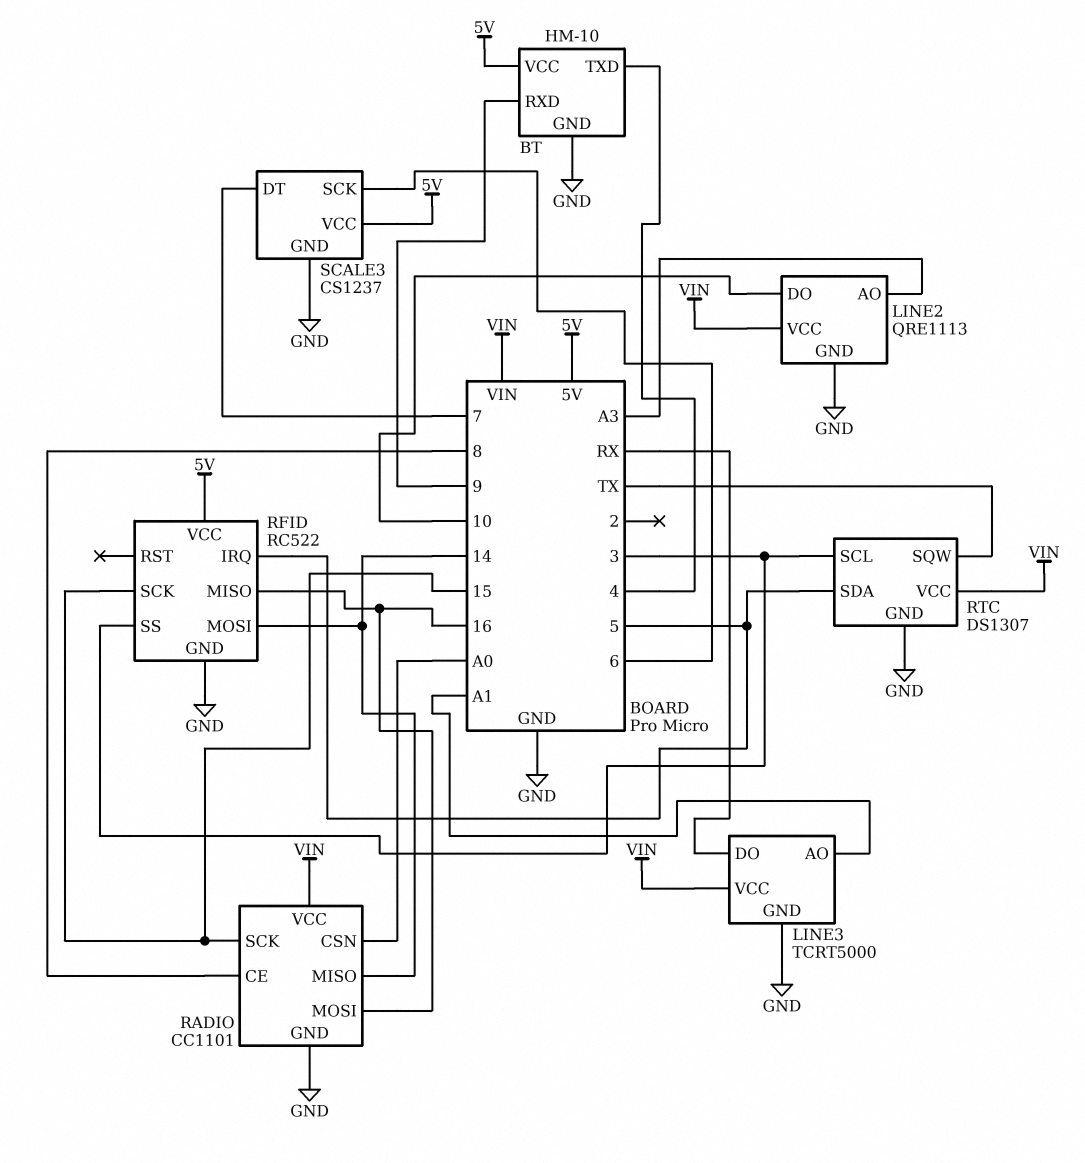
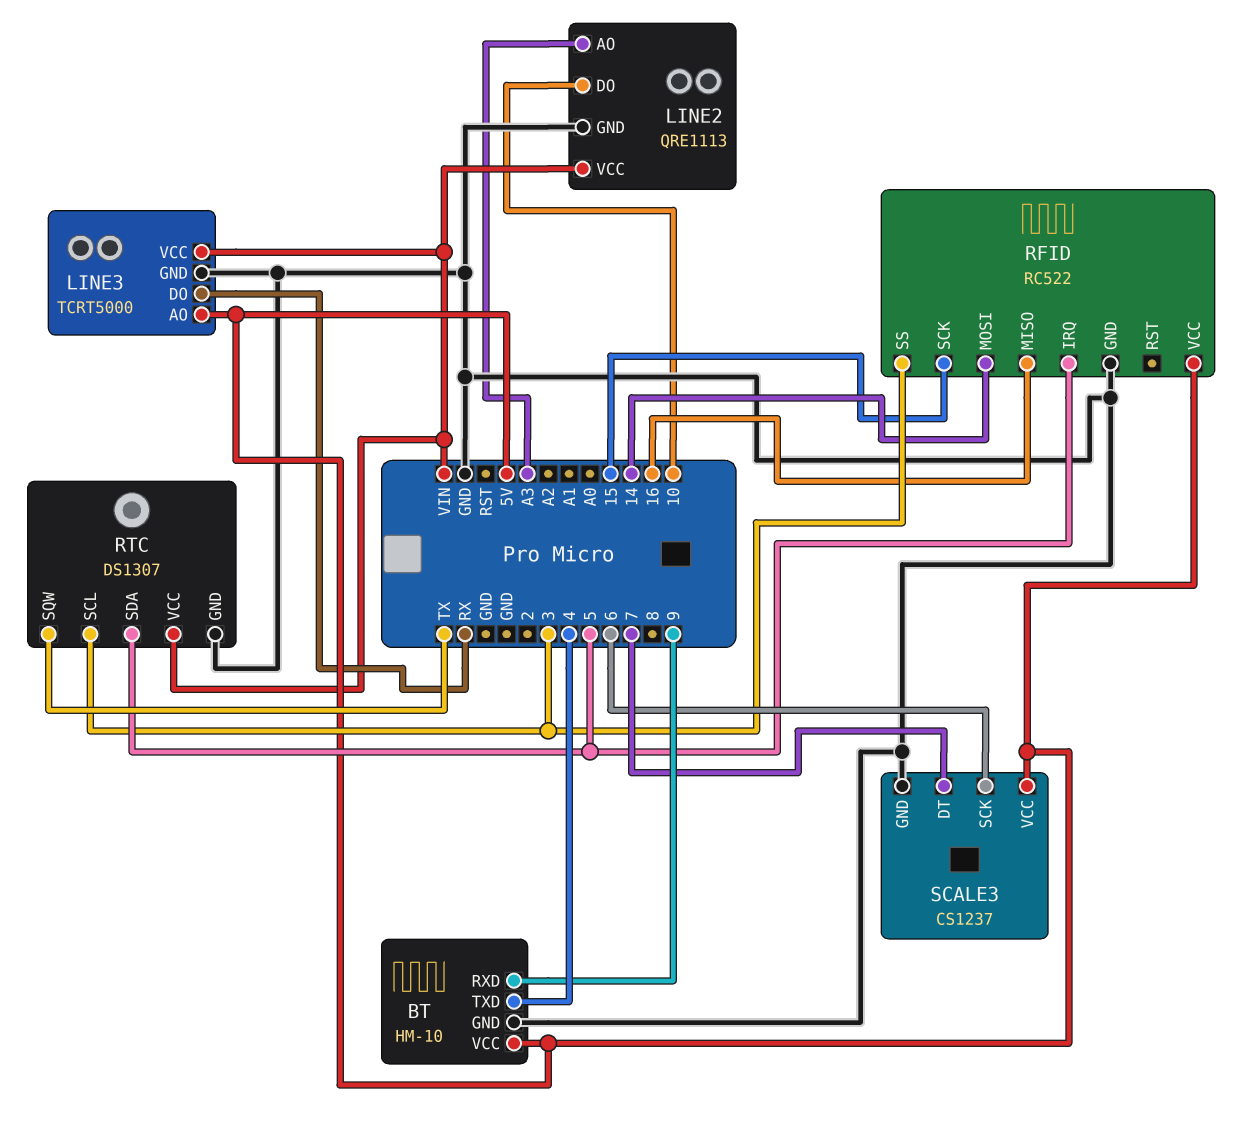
LINE3 pin AO: A1 -> 5V
RADIO: CC1101 -> none
RADIO pin CE: 8 -> none
RADIO pin CSN: A0 -> none
RADIO pin GND: GND -> none
RADIO pin MISO: 14 -> none
RADIO pin MOSI: 16 -> none
RADIO pin SCK: 15 -> none
RADIO pin VCC: VIN -> none

